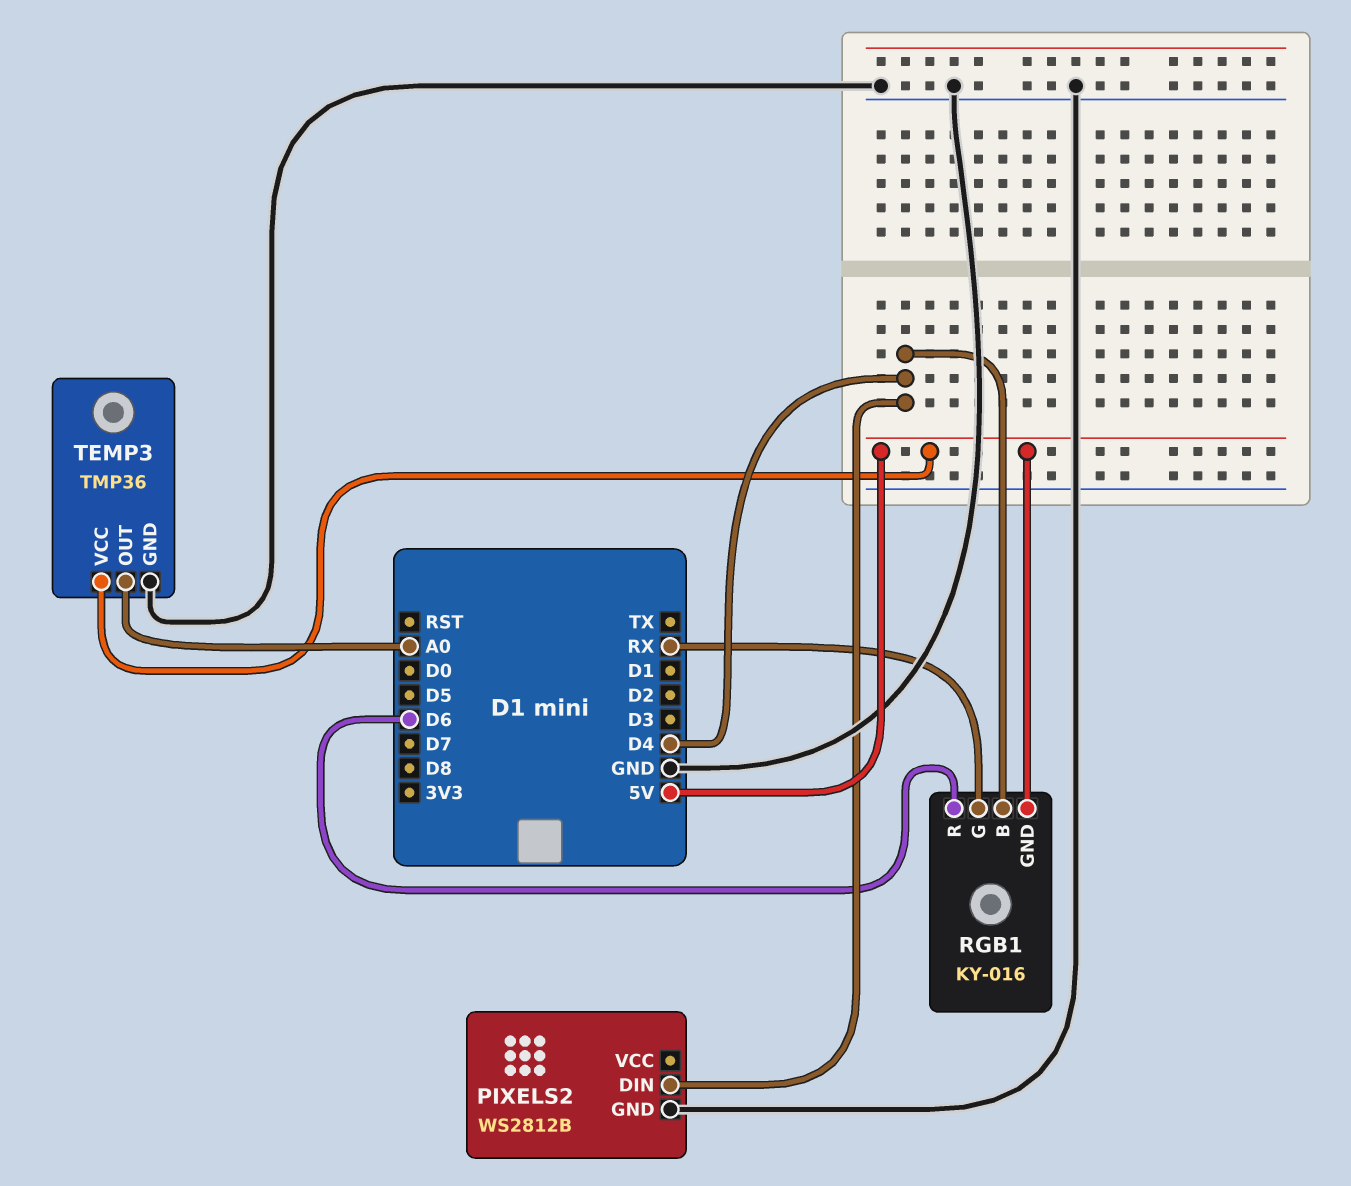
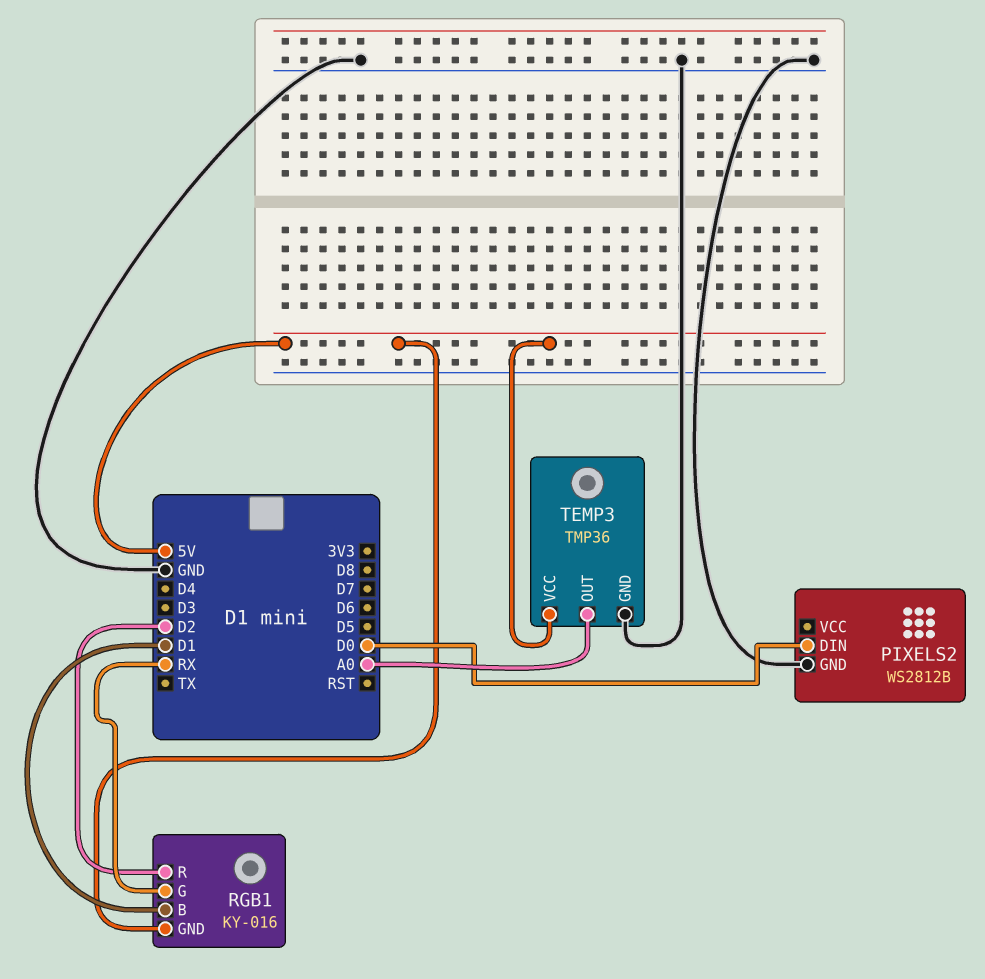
PIXELS2 pin DIN: D4 -> D0
RGB1 pin B: D4 -> D1
RGB1 pin R: D6 -> D2

